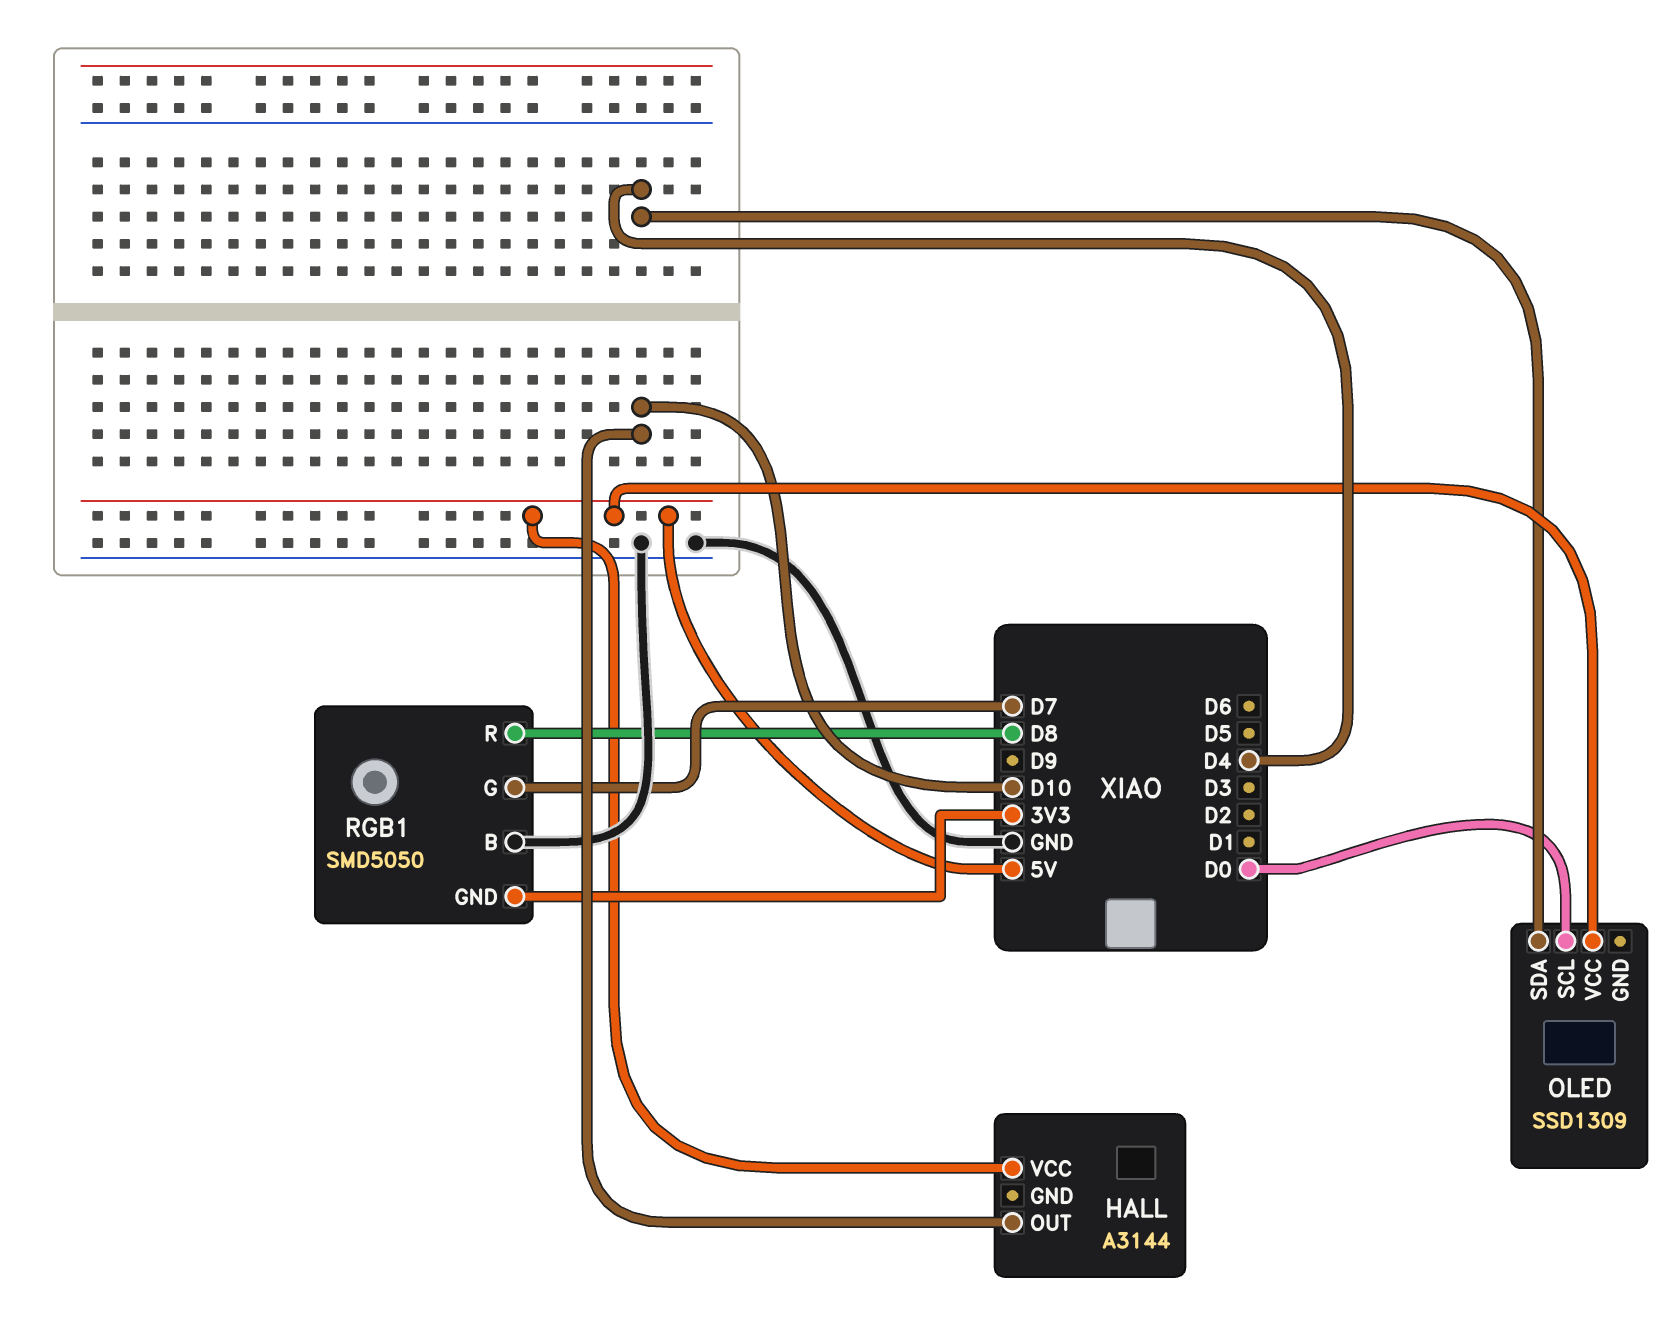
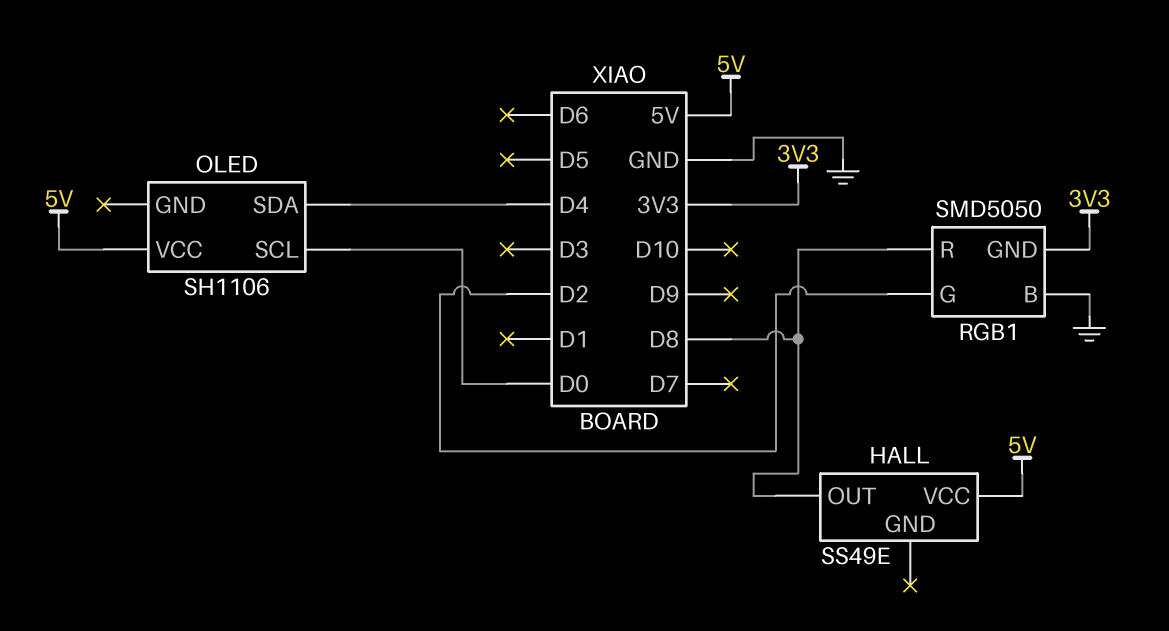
HALL: A3144 -> SS49E
HALL pin OUT: D10 -> D8
OLED: SSD1309 -> SH1106
RGB1 pin G: D7 -> D2

